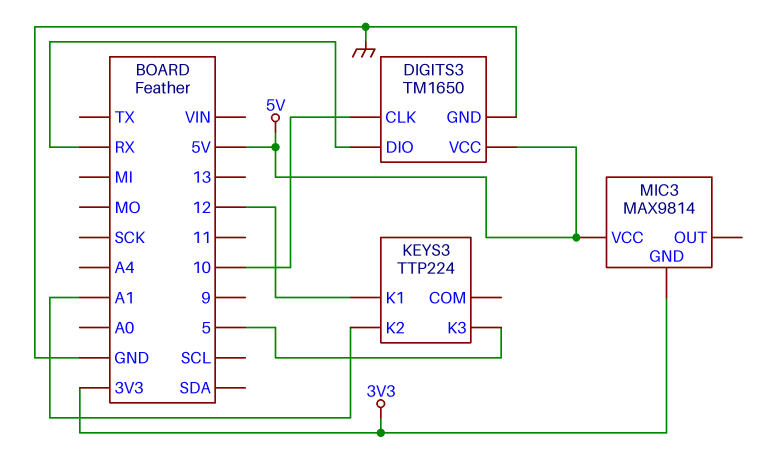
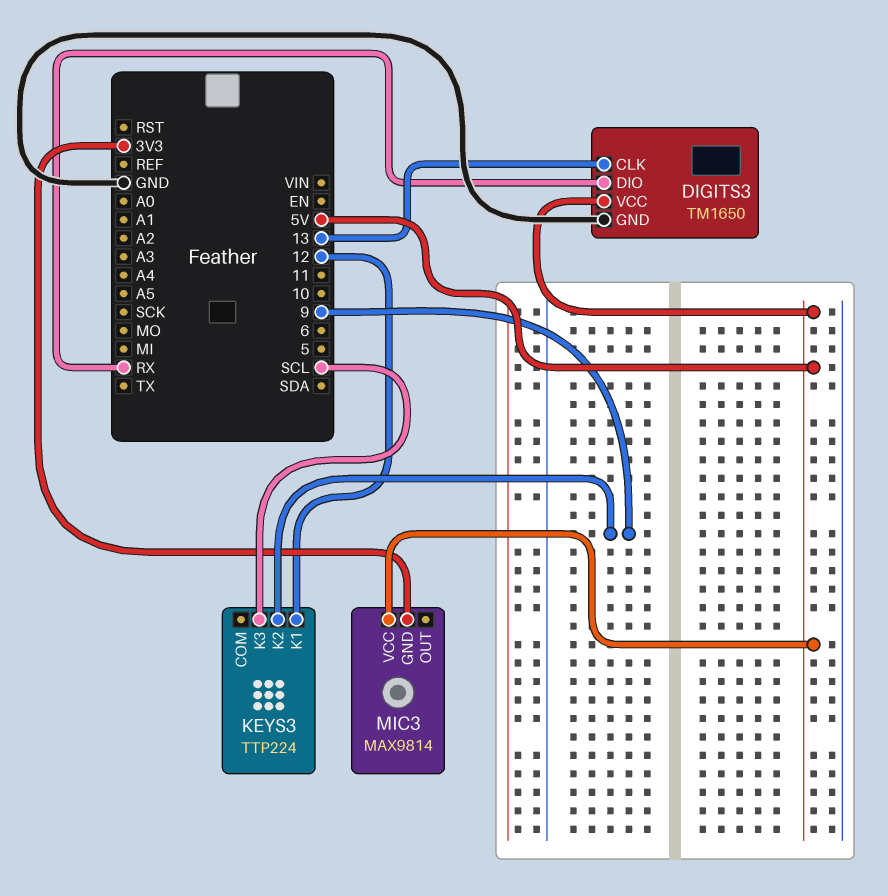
DIGITS3 pin CLK: 10 -> 13
KEYS3 pin K2: A1 -> 9
KEYS3 pin K3: 5 -> SCL

